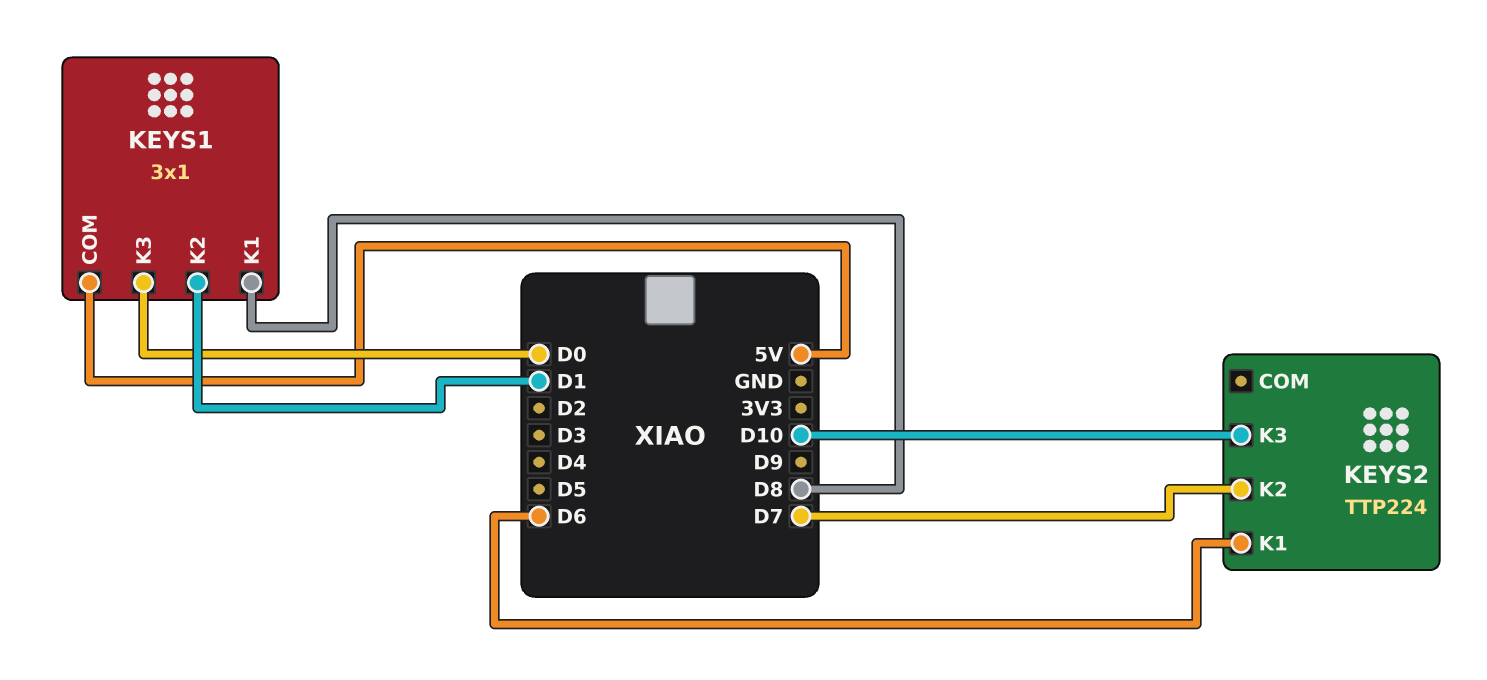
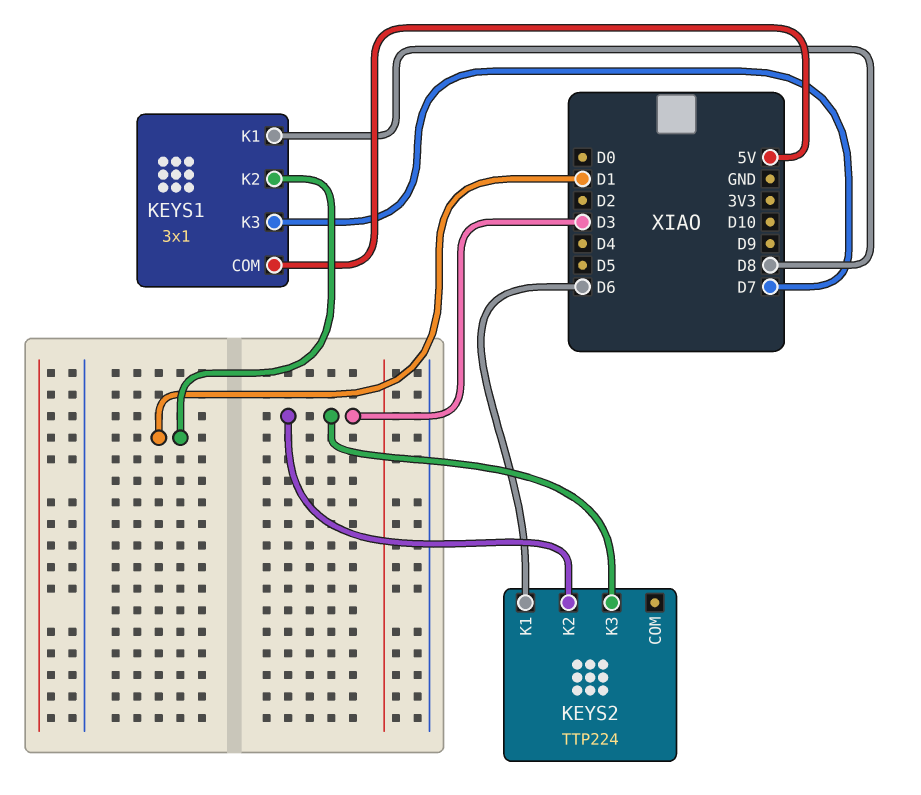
KEYS1 pin K3: D0 -> D7
KEYS2 pin K2: D7 -> D3
KEYS2 pin K3: D10 -> D3

